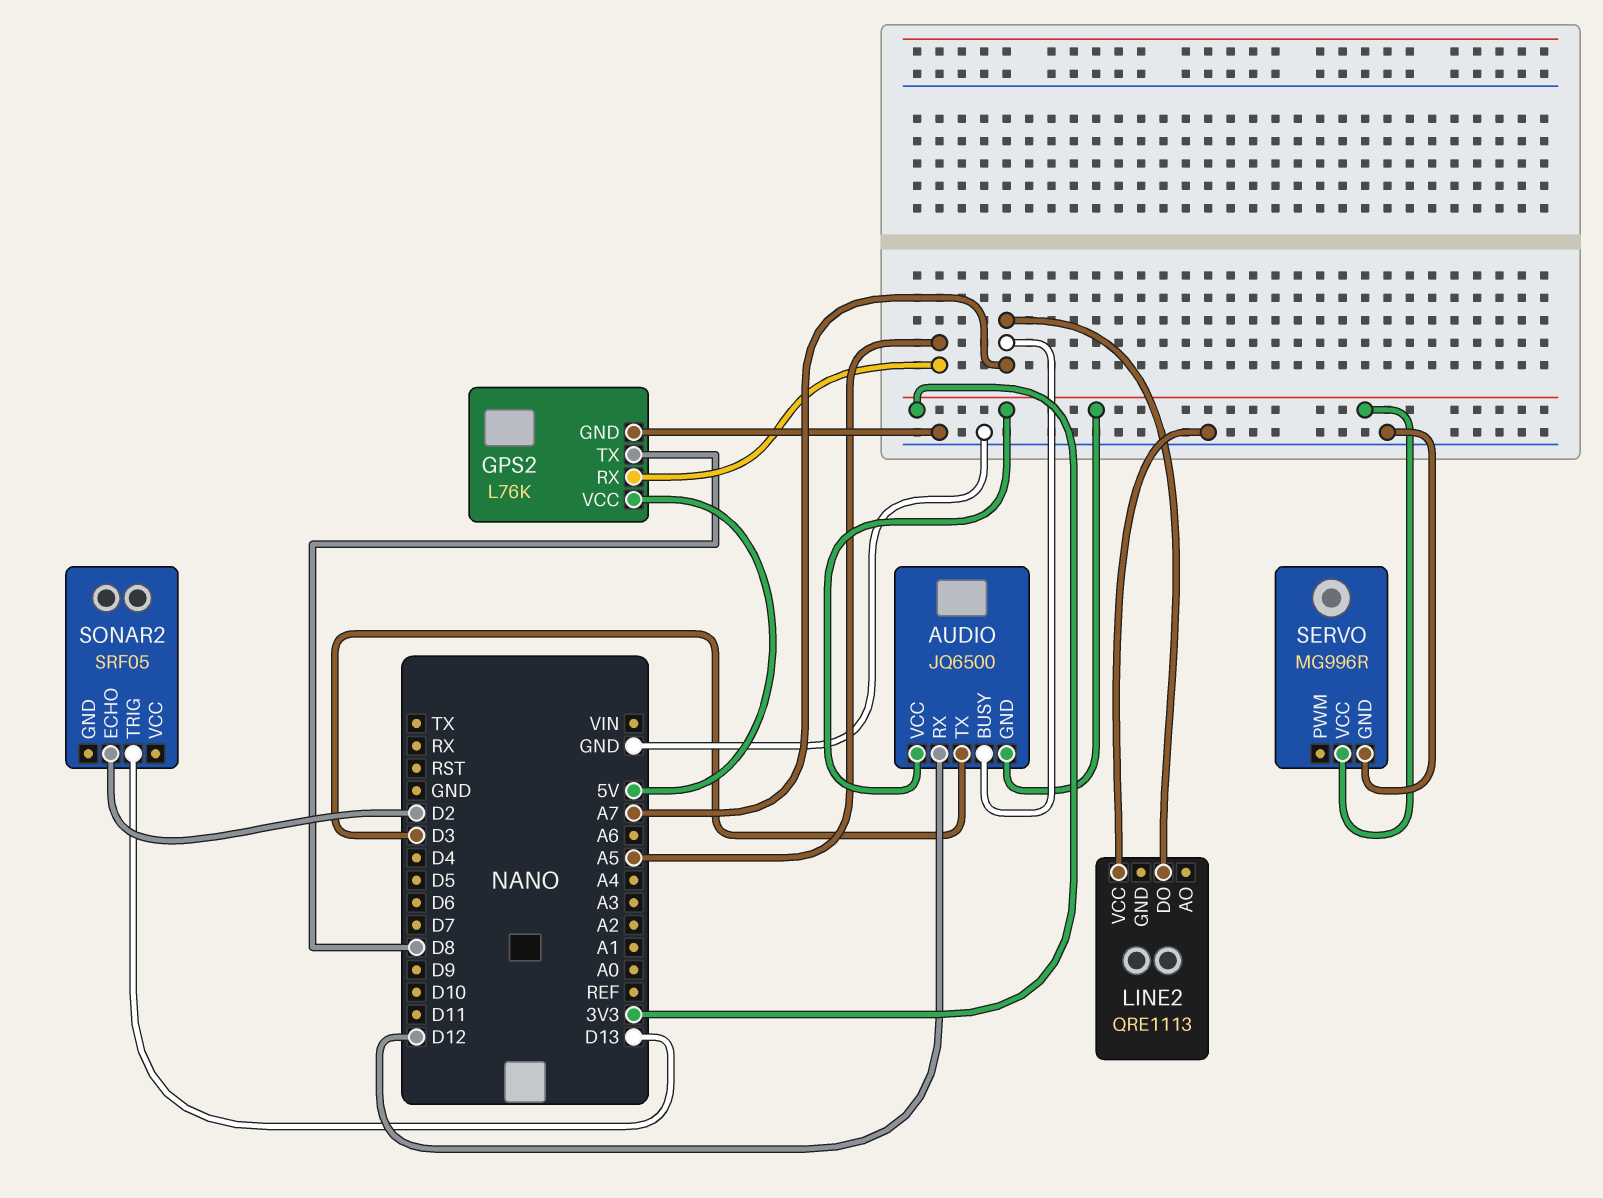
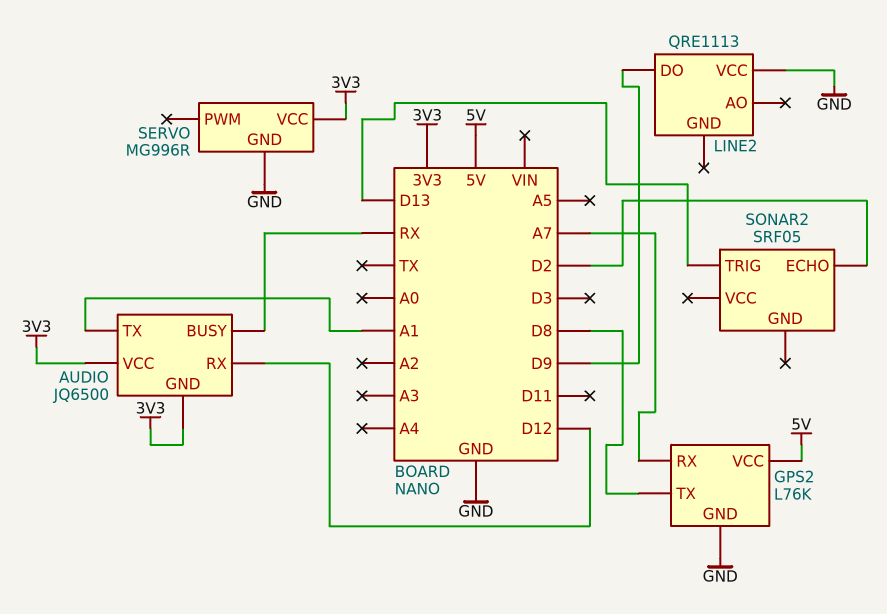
AUDIO pin BUSY: A7 -> RX
AUDIO pin TX: D3 -> A1
GPS2 pin RX: A5 -> A7
LINE2 pin DO: A7 -> D9

